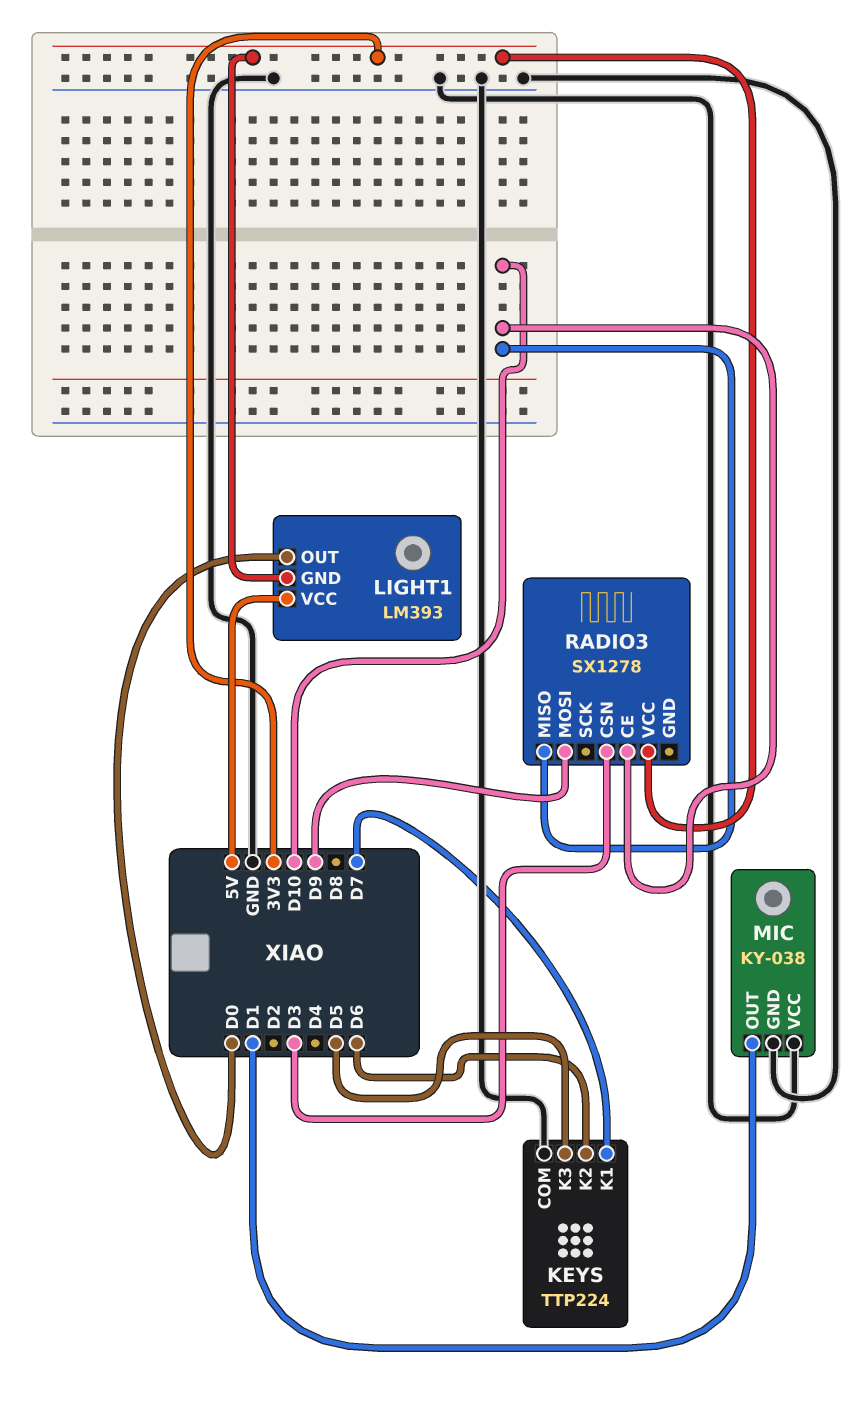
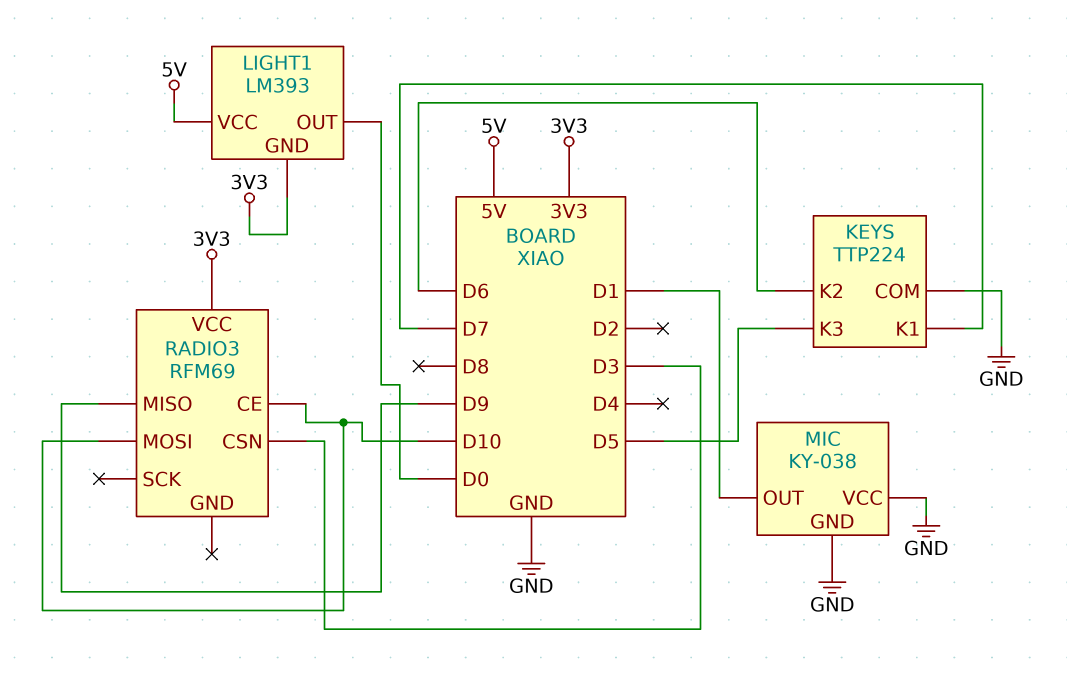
RADIO3: SX1278 -> RFM69
RADIO3 pin MISO: D10 -> D9
RADIO3 pin MOSI: D9 -> D10

